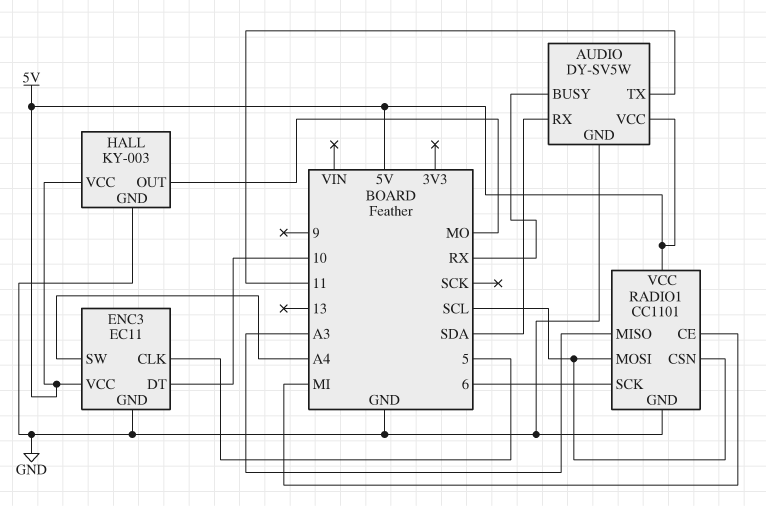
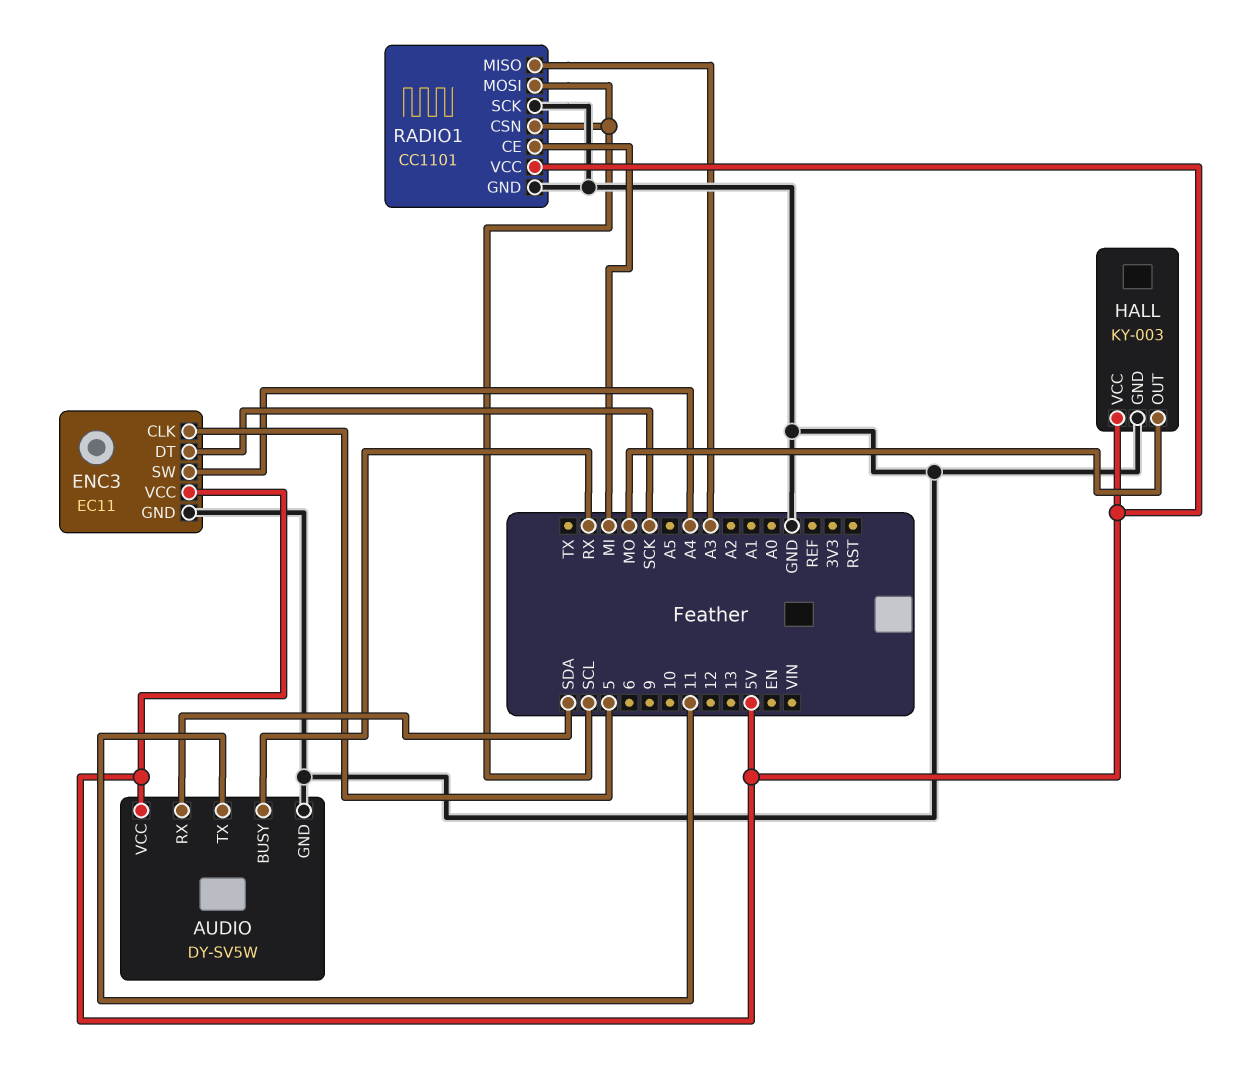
ENC3 pin DT: 10 -> SCK
RADIO1 pin SCK: 6 -> GND

